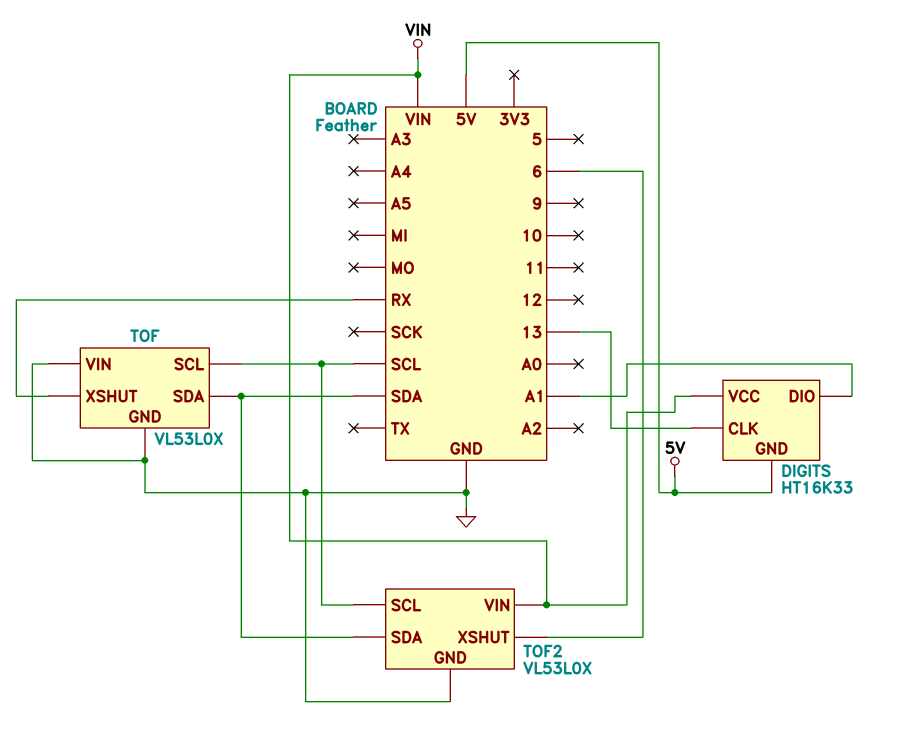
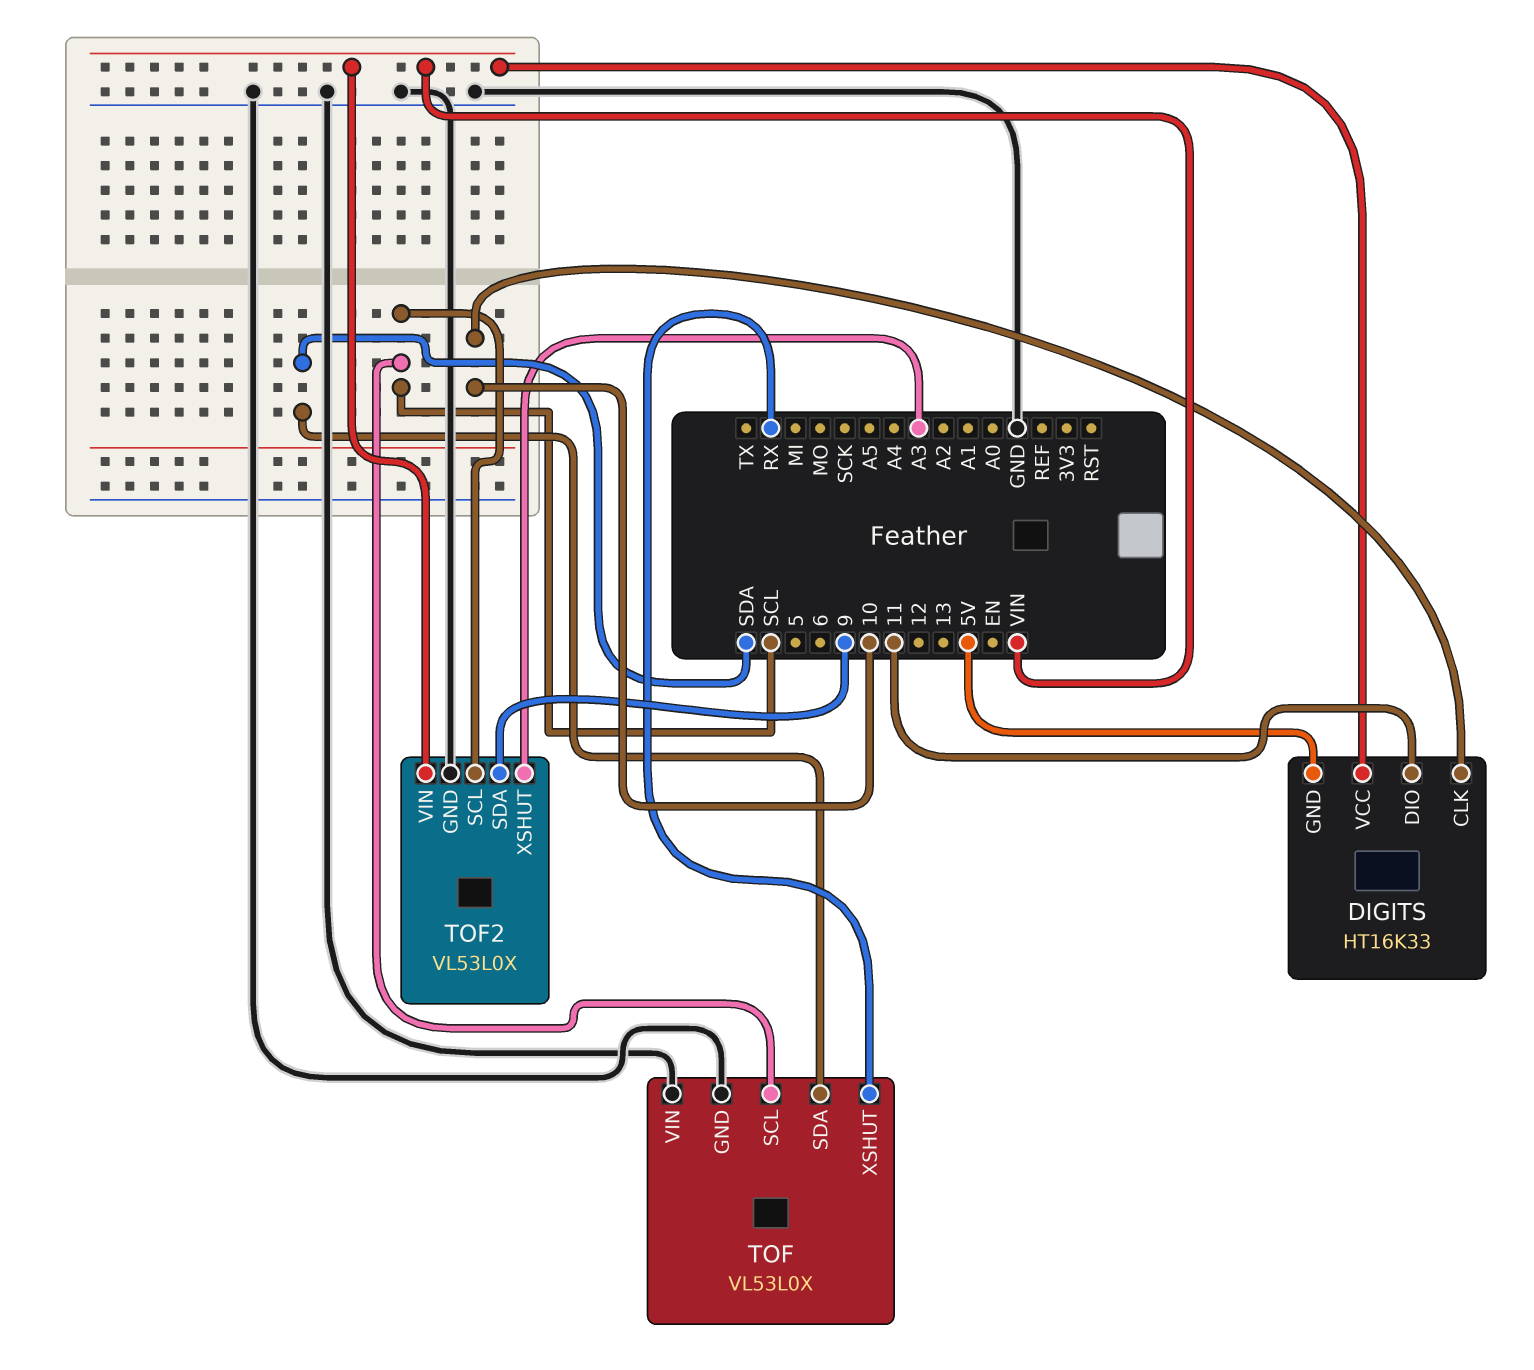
DIGITS pin CLK: 13 -> 10
DIGITS pin DIO: A1 -> 11
TOF2 pin SDA: SDA -> 9
TOF2 pin XSHUT: 6 -> A3

